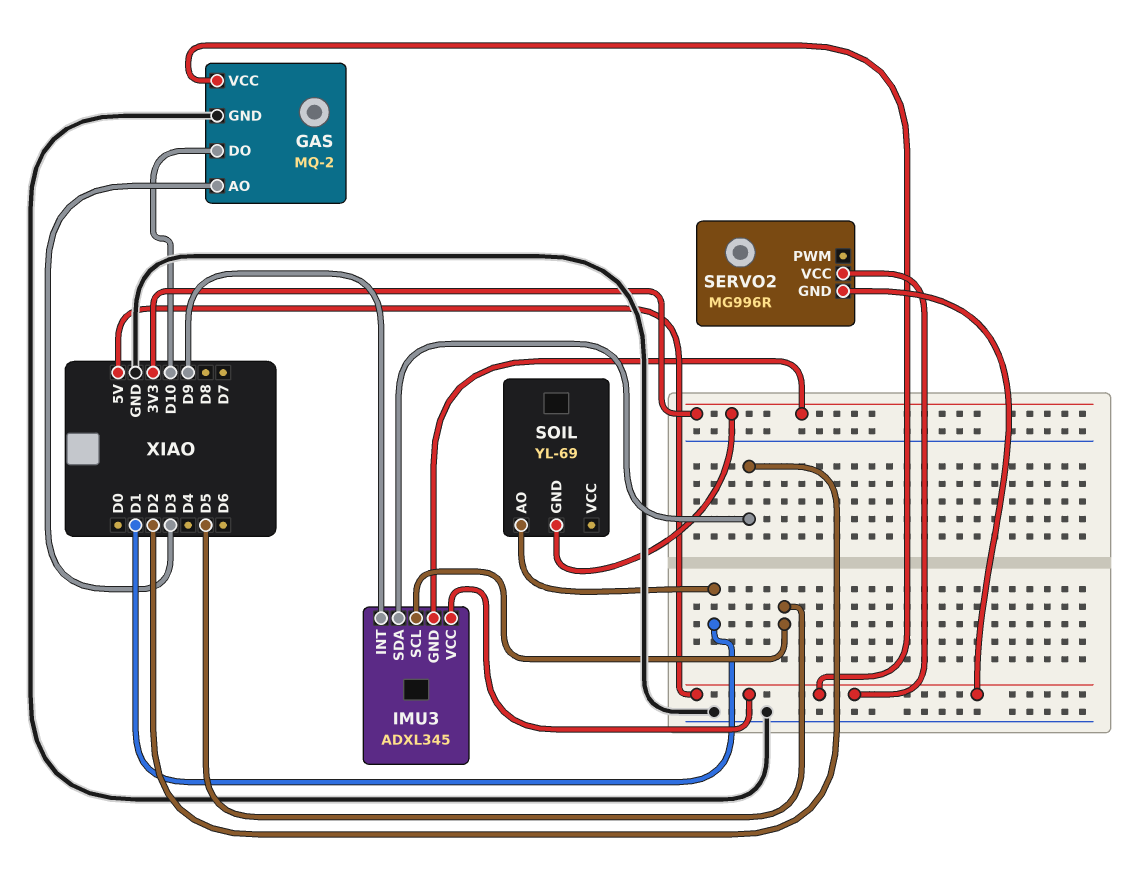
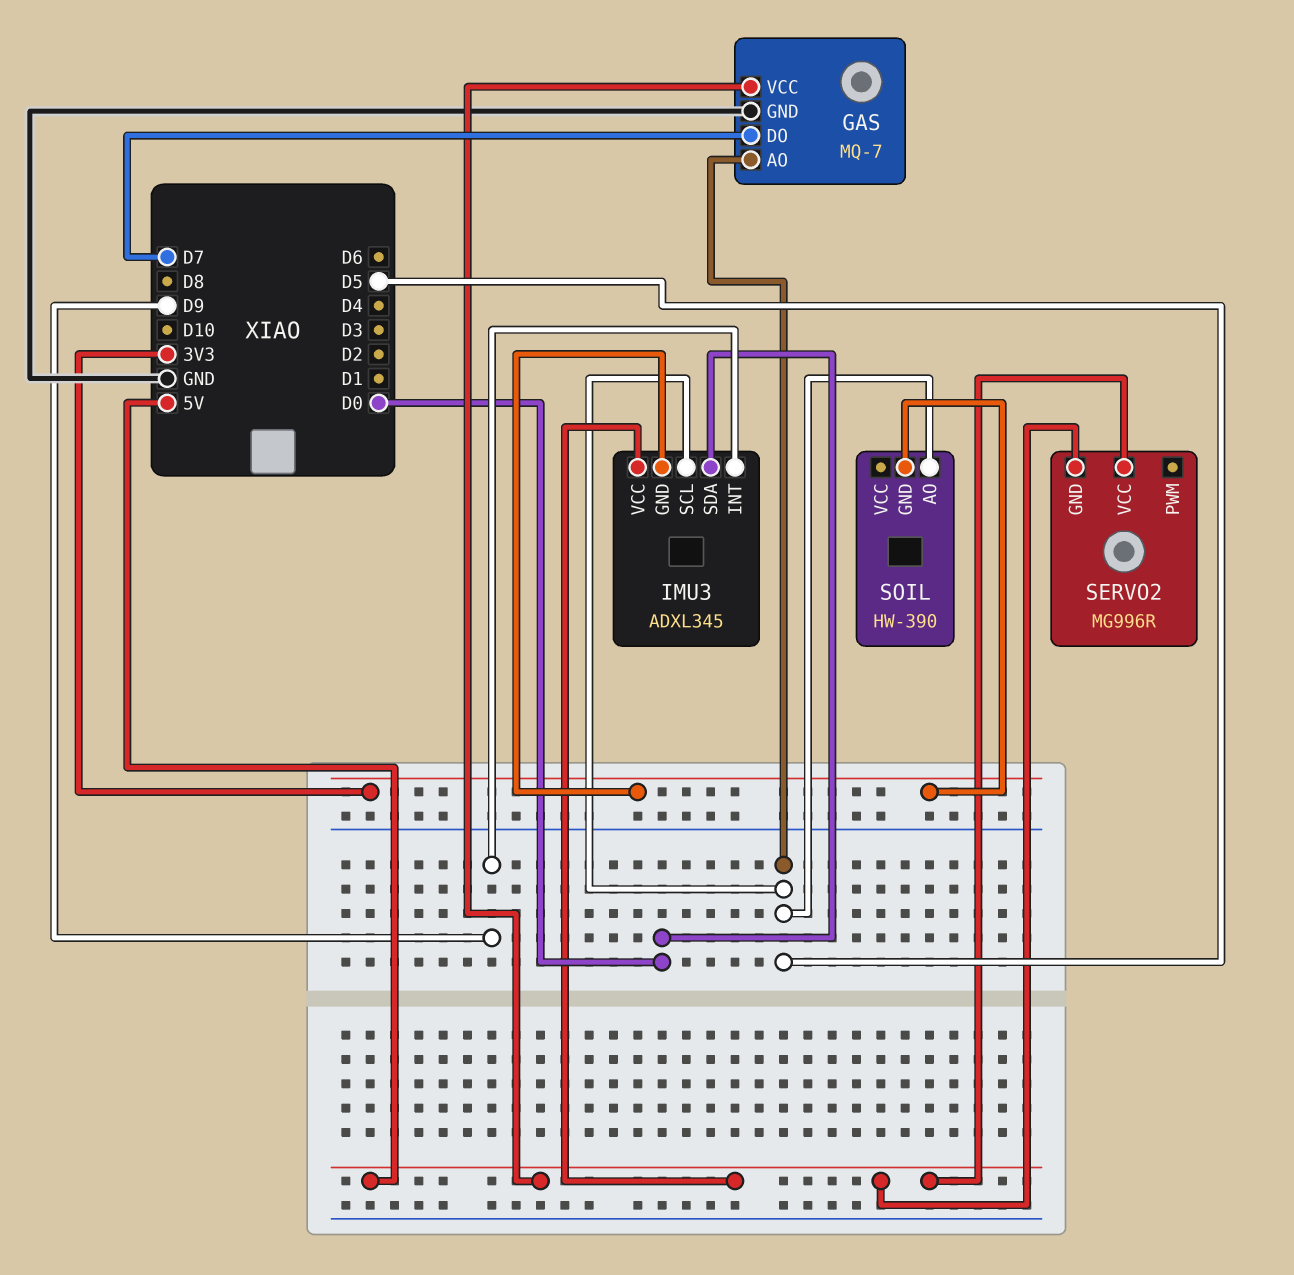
GAS: MQ-2 -> MQ-7
GAS pin AO: D3 -> D5
GAS pin DO: D10 -> D7
IMU3 pin SDA: D2 -> D0
SOIL: YL-69 -> HW-390
SOIL pin AO: D1 -> D5

